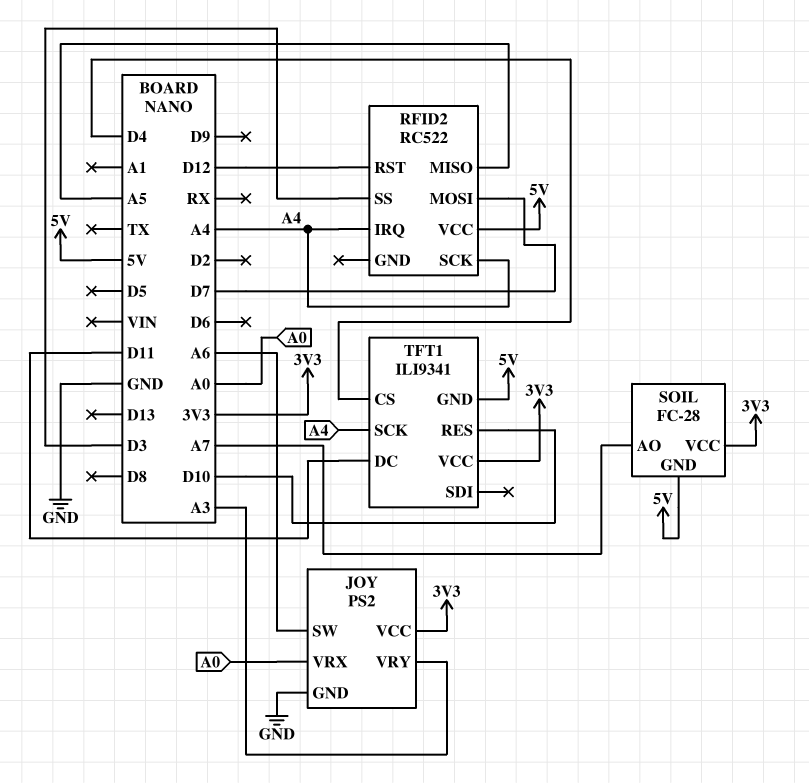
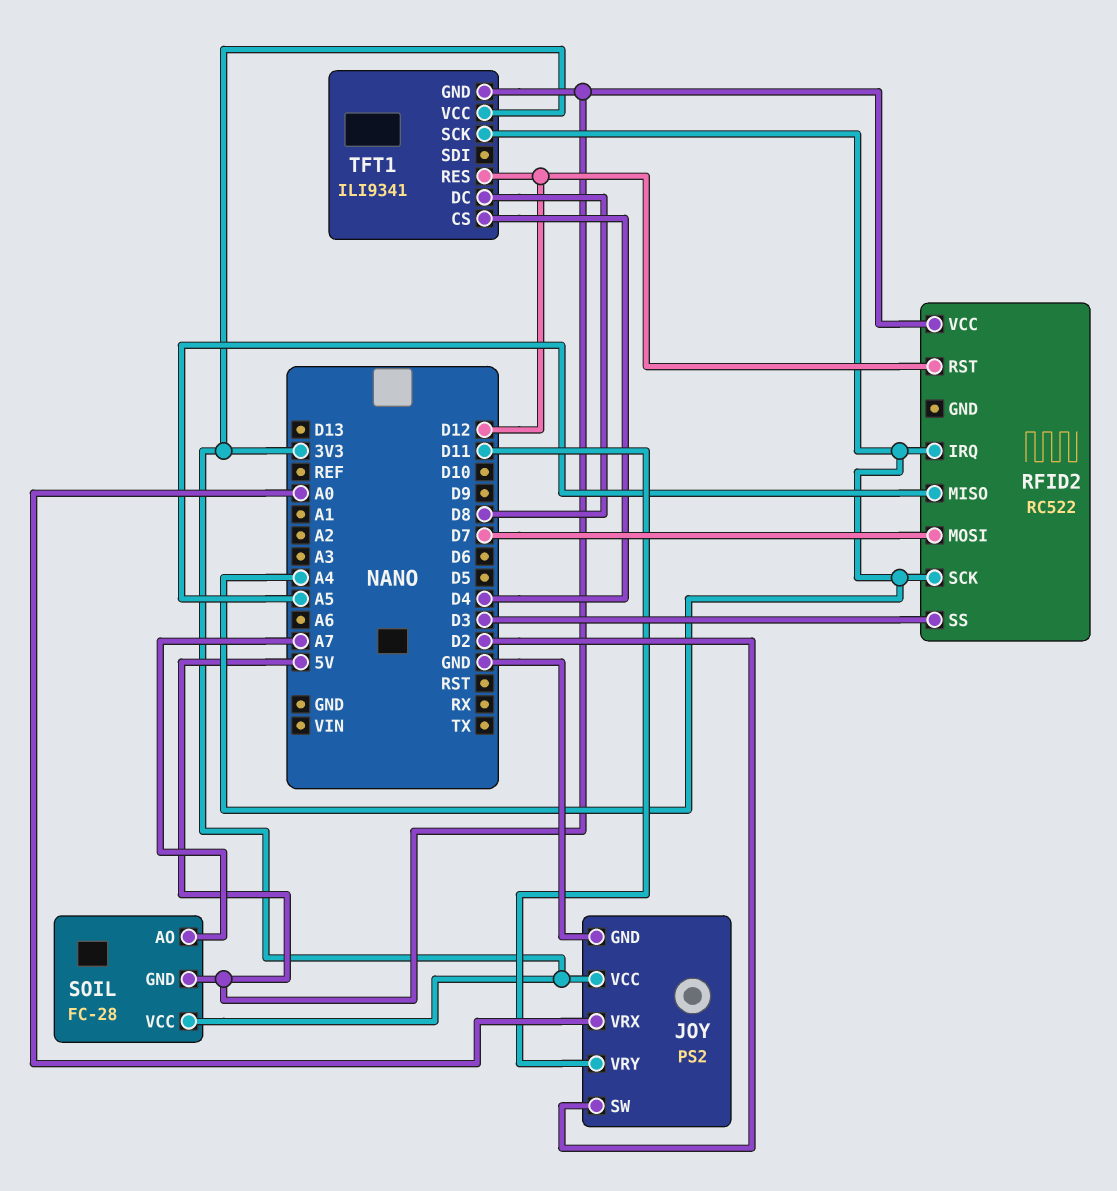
JOY pin SW: A6 -> D2
JOY pin VRY: A3 -> D11
TFT1 pin DC: D11 -> D8
TFT1 pin RES: D10 -> D12

